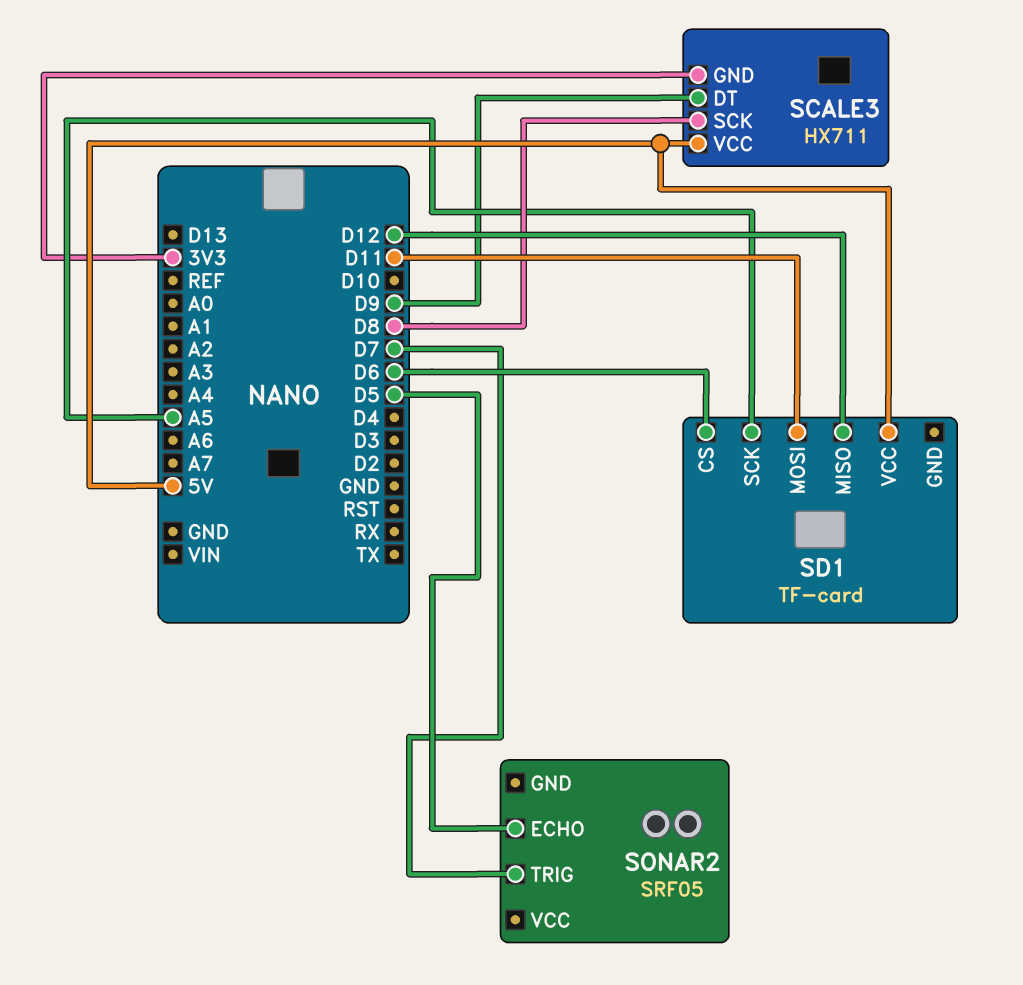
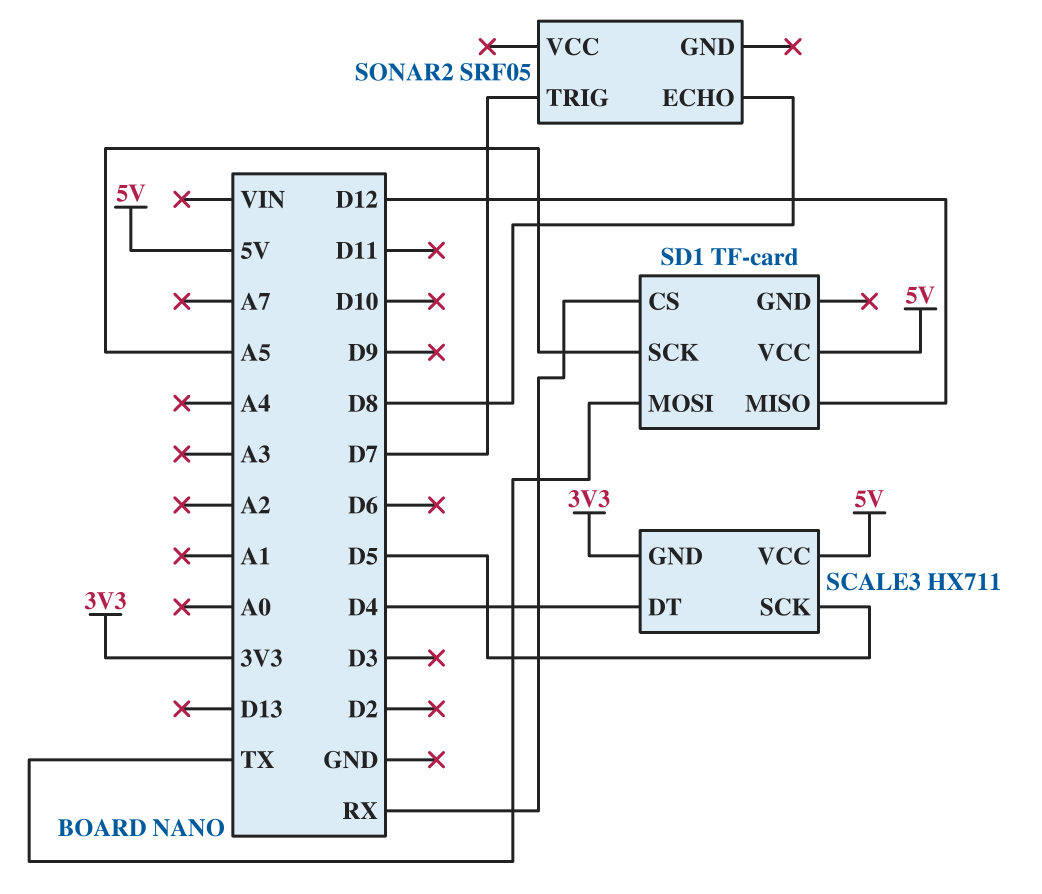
SCALE3 pin DT: D9 -> D4
SCALE3 pin SCK: D8 -> D5
SD1 pin CS: D6 -> RX
SD1 pin MOSI: D11 -> TX
SONAR2 pin ECHO: D5 -> D8

